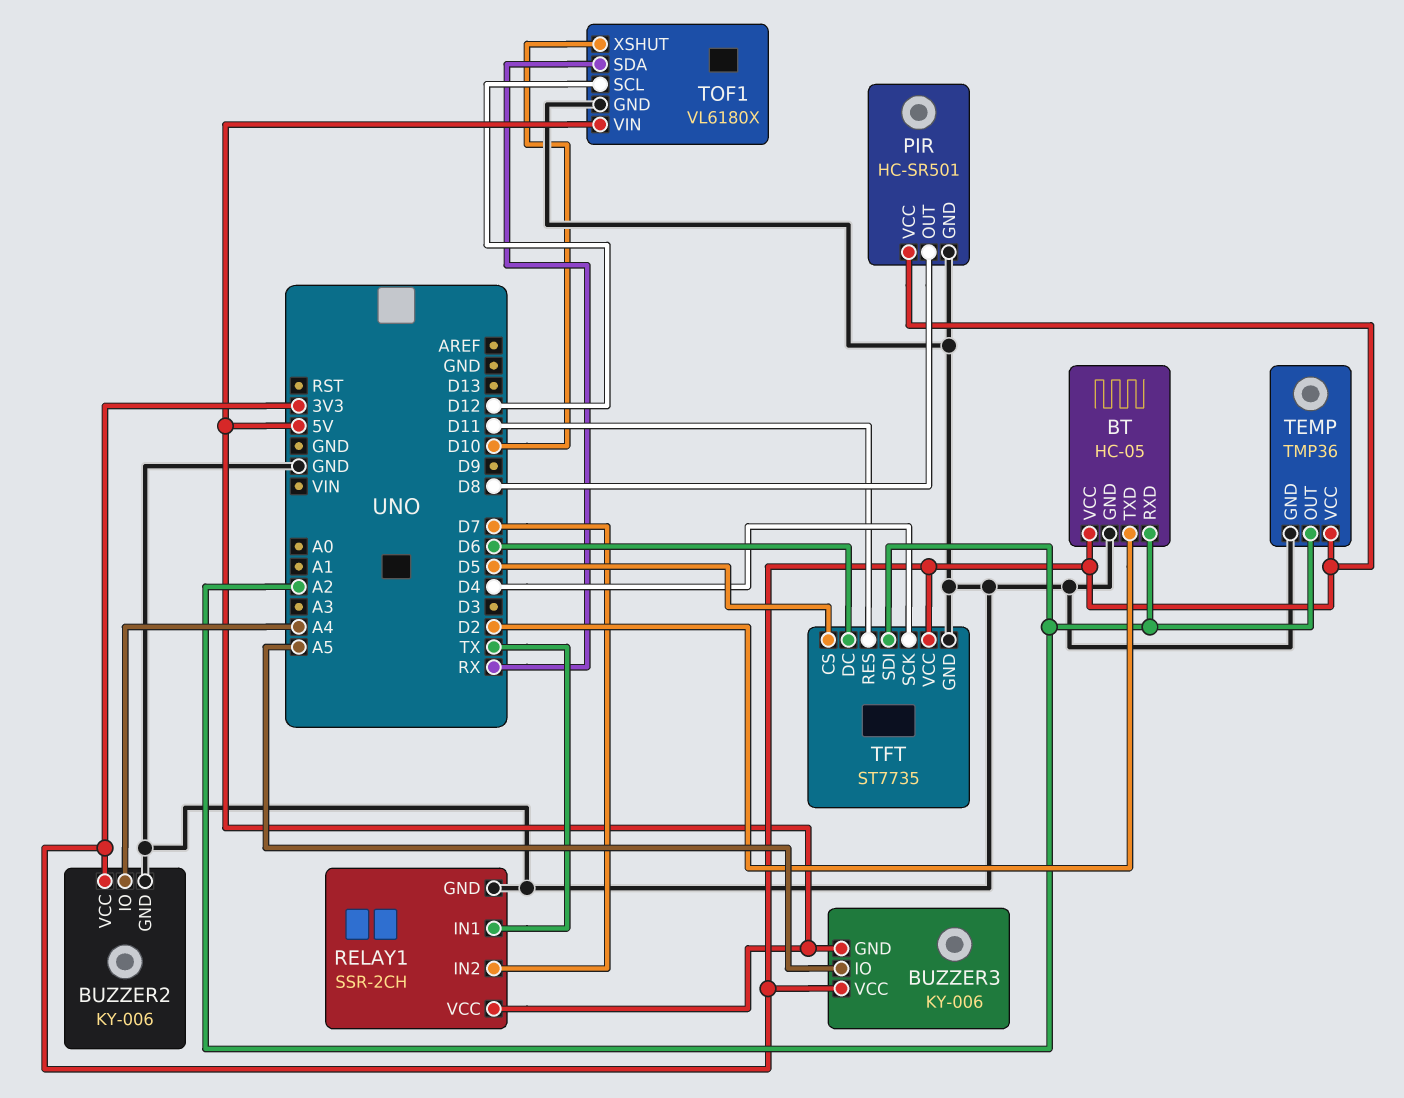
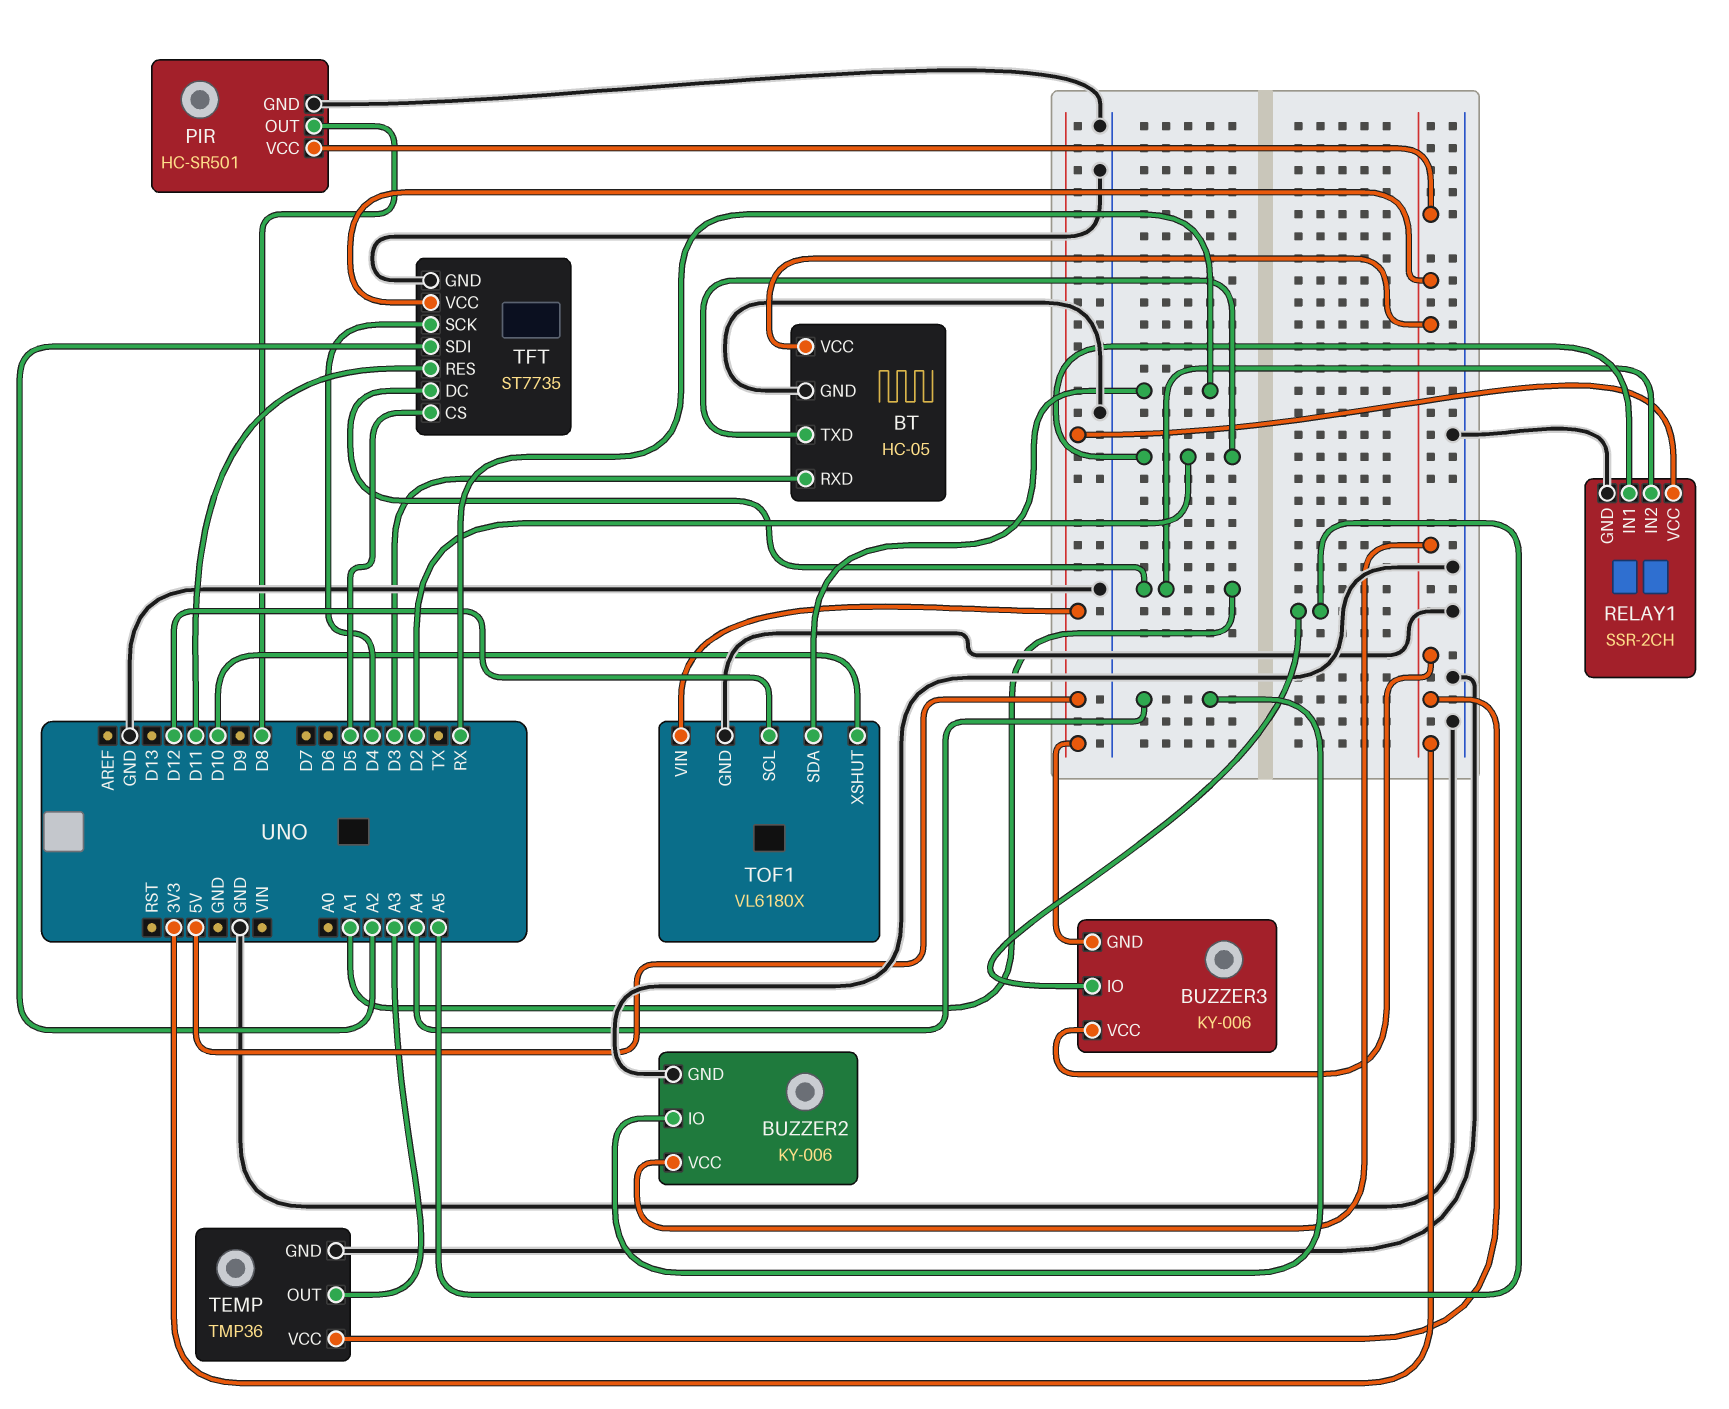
BT pin RXD: A2 -> D3
RELAY1 pin IN1: TX -> D2
RELAY1 pin IN2: D7 -> A1
TEMP pin OUT: A2 -> A3
TFT pin DC: D6 -> A1

